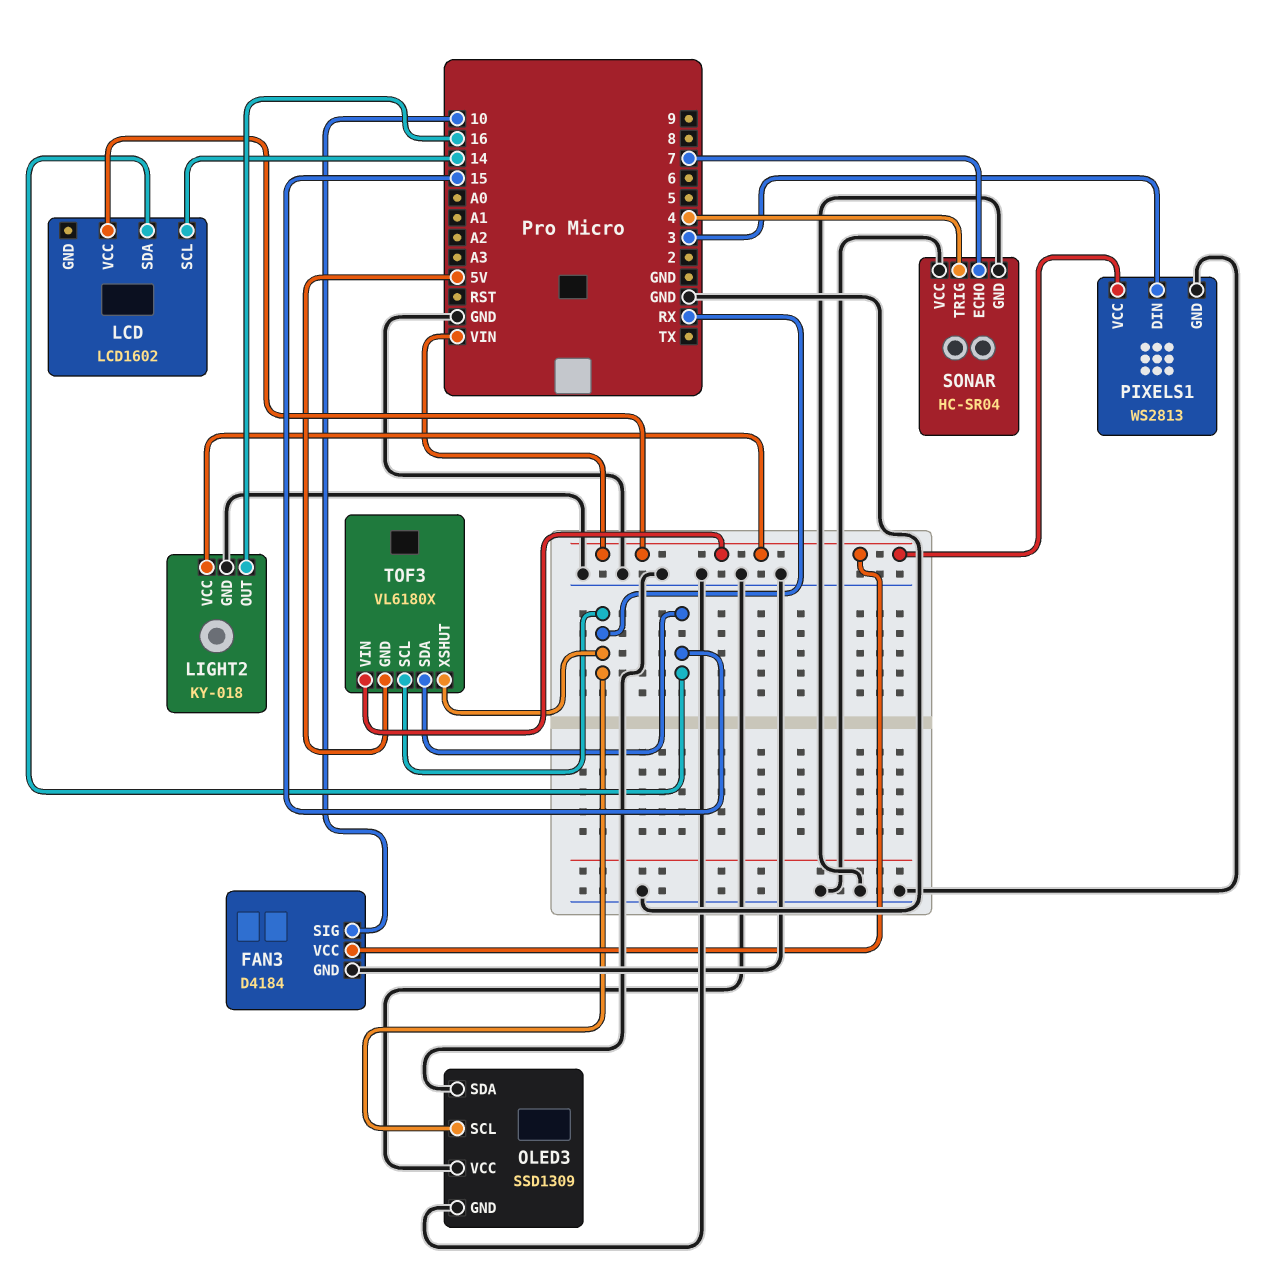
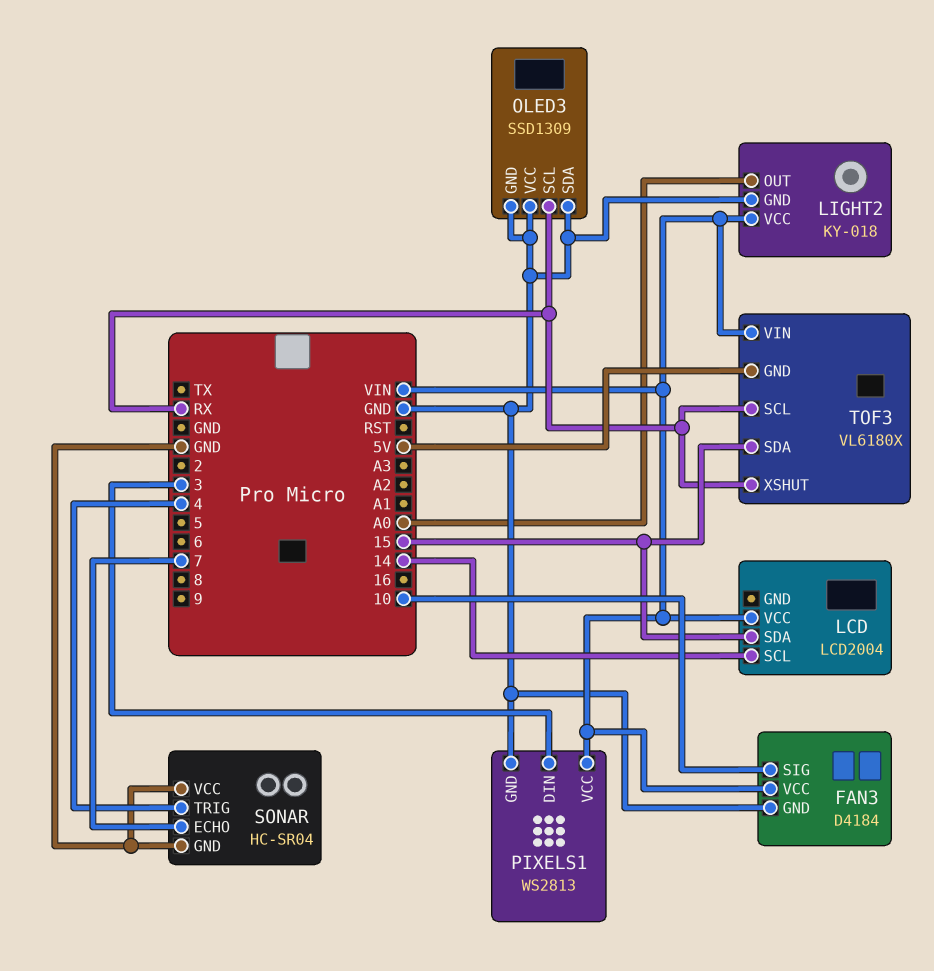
LCD: LCD1602 -> LCD2004
LIGHT2 pin OUT: 16 -> A0

